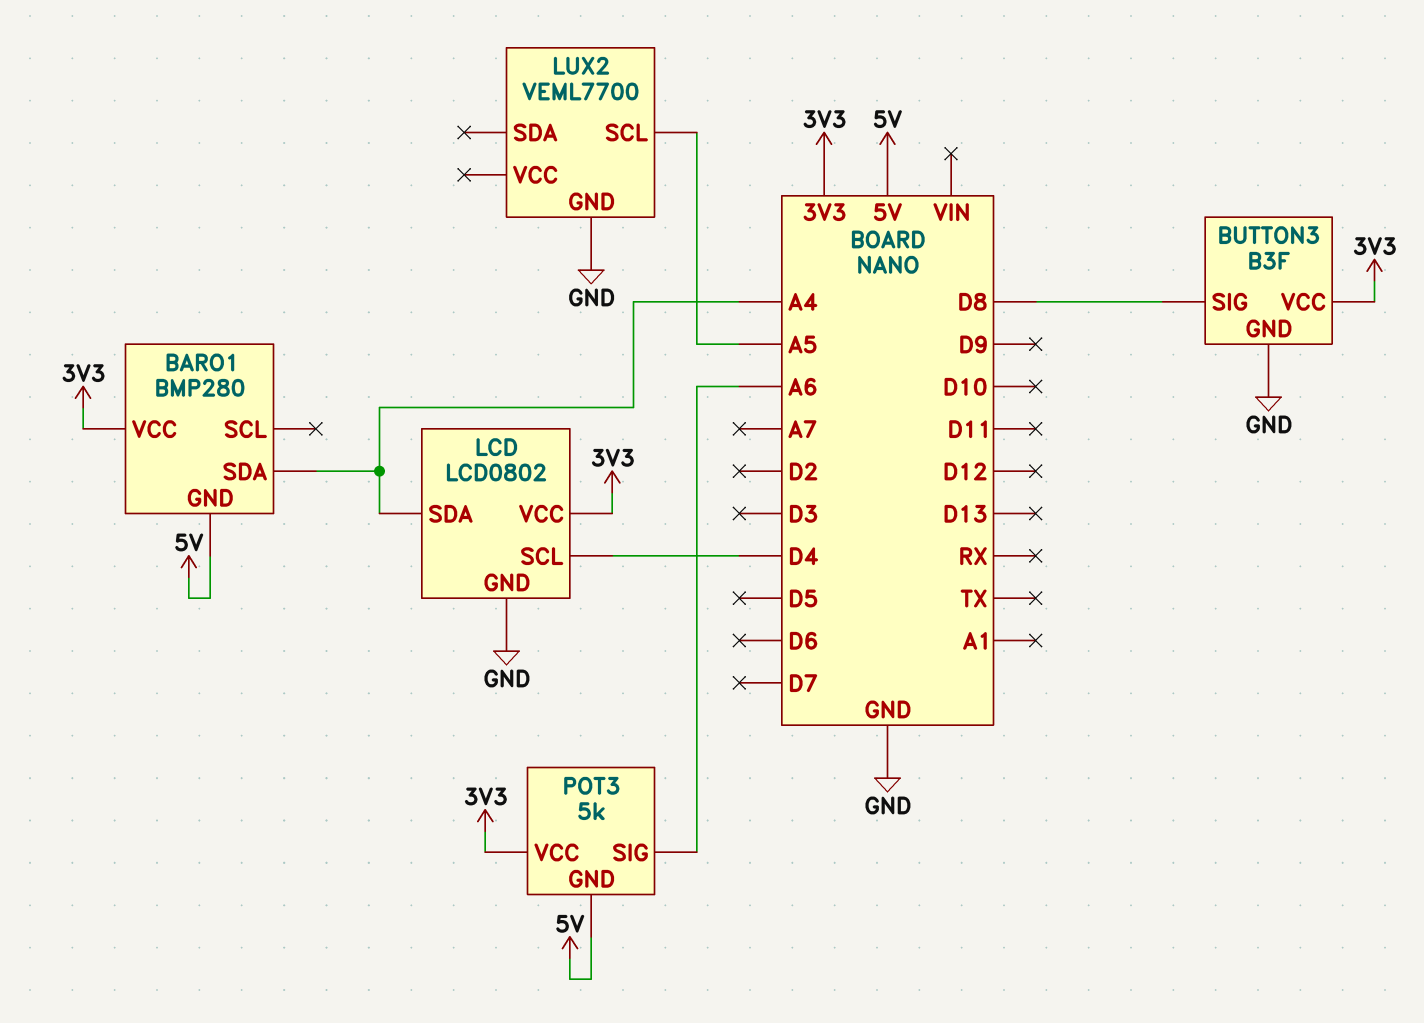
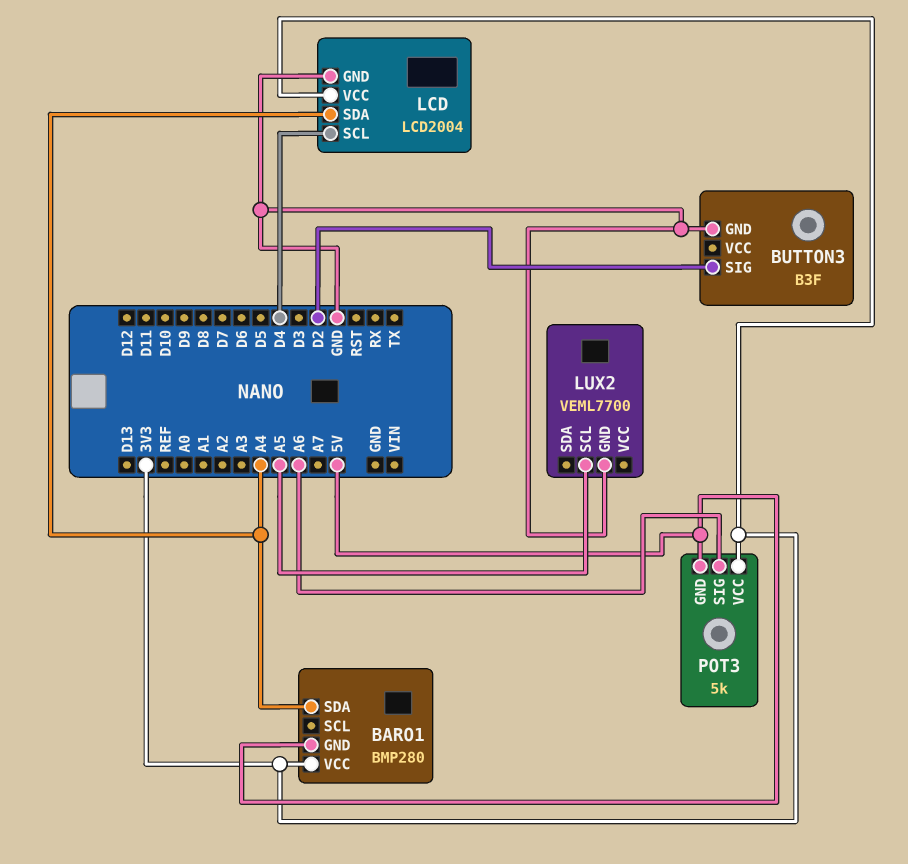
BUTTON3 pin SIG: D8 -> D2
BUTTON3 pin VCC: 3V3 -> none
LCD: LCD0802 -> LCD2004

